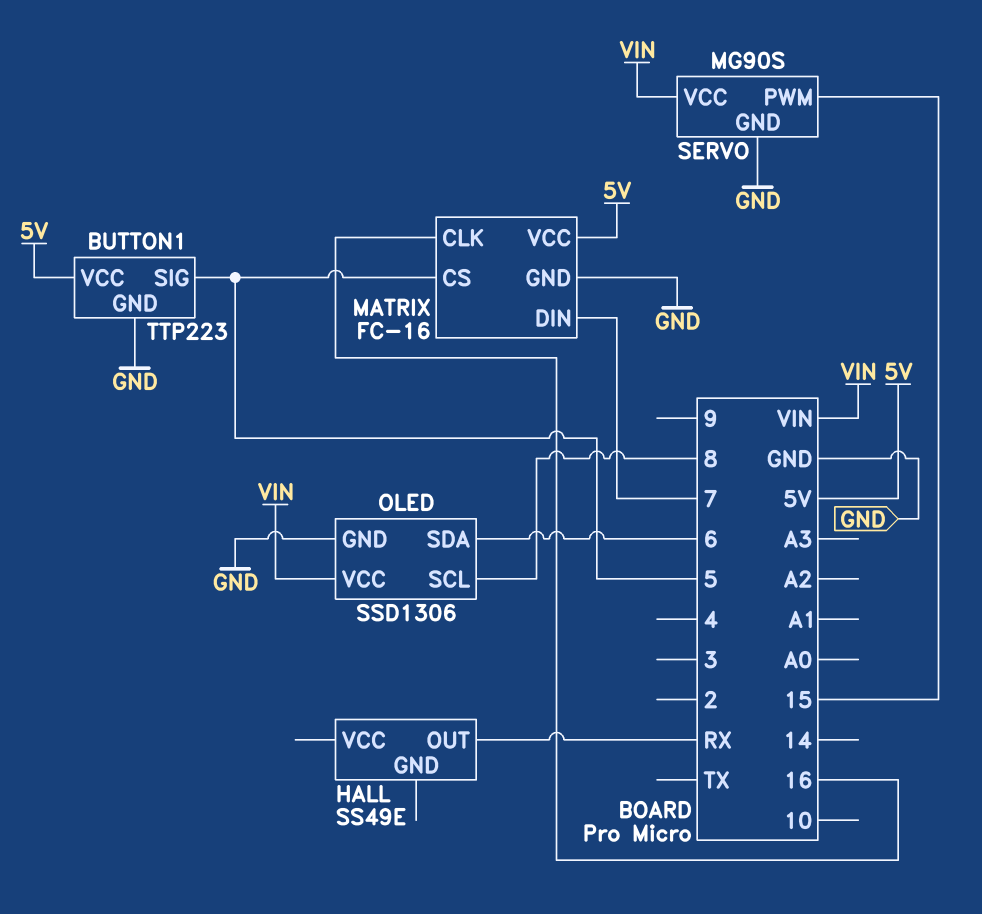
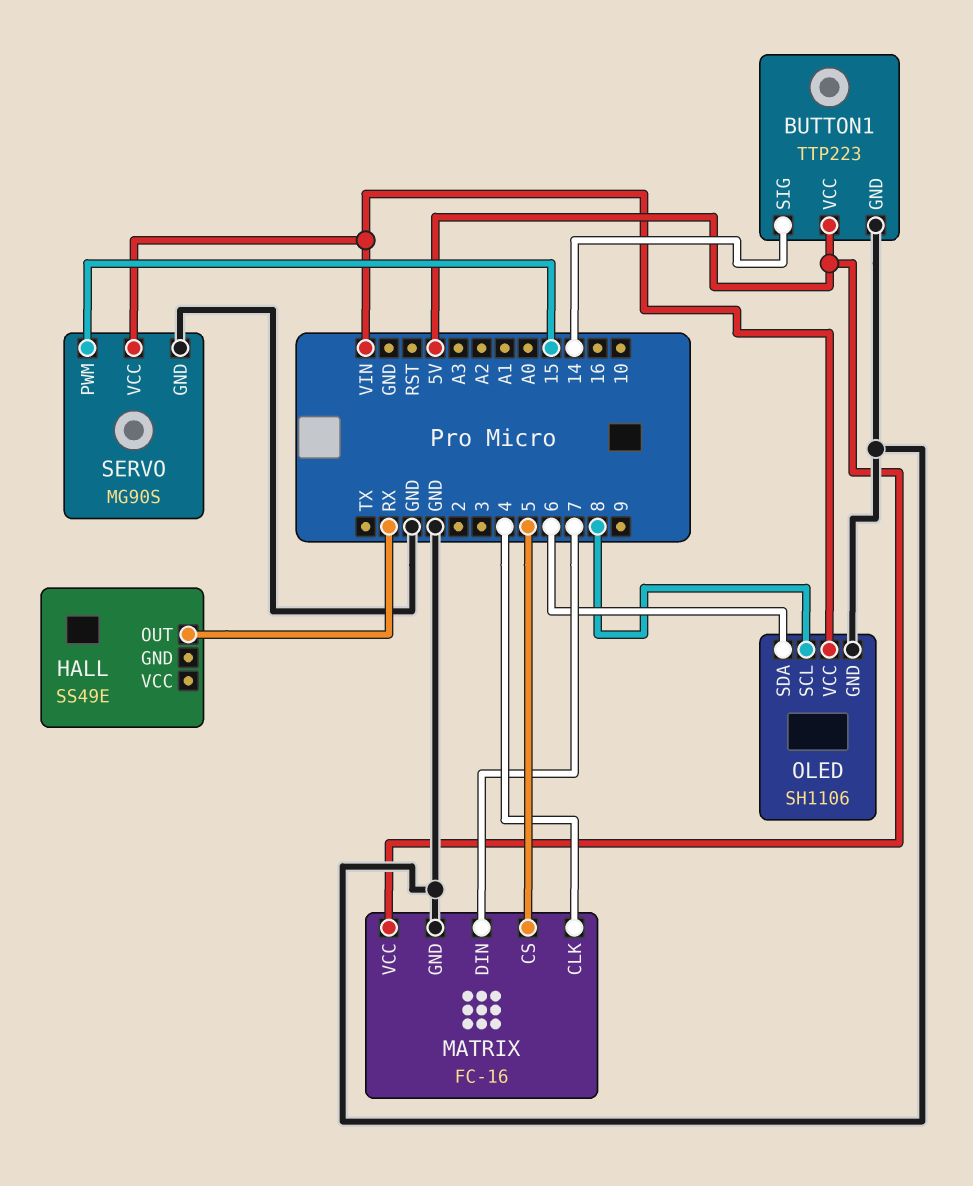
BUTTON1 pin SIG: 5 -> 14
MATRIX pin CLK: 16 -> 4
OLED: SSD1306 -> SH1106

